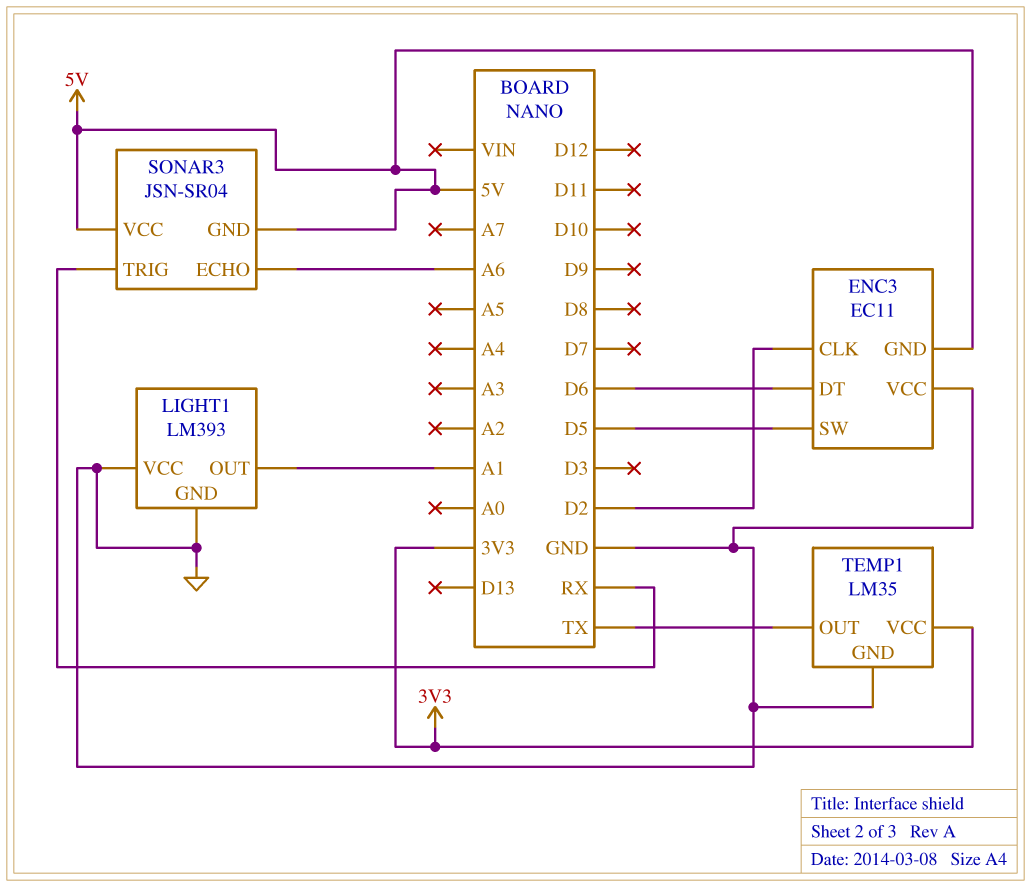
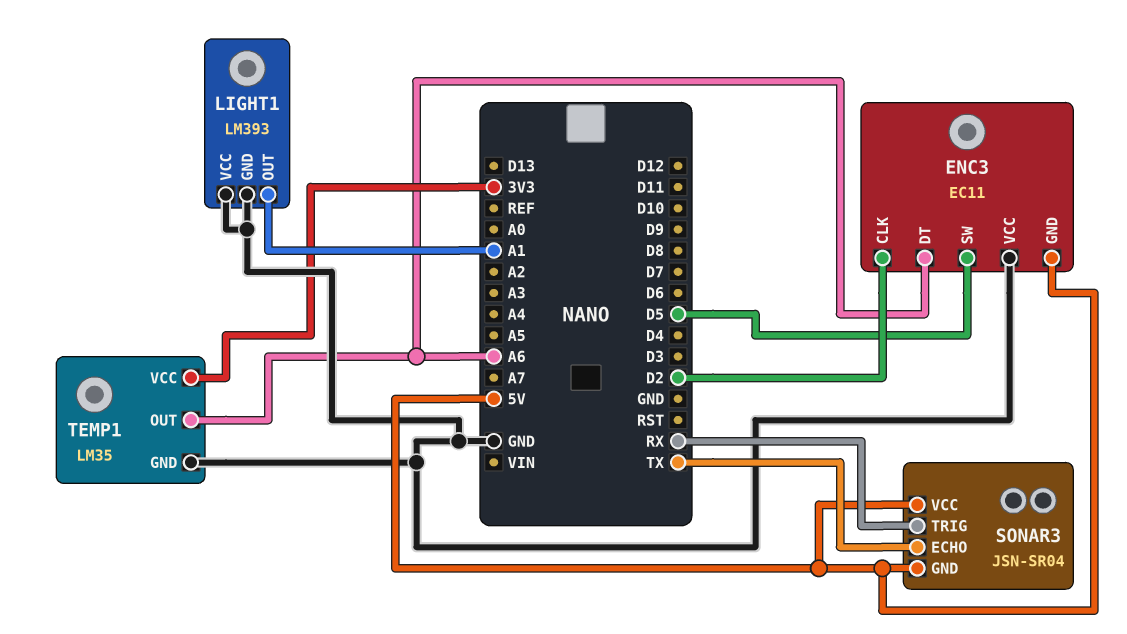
ENC3 pin DT: D6 -> A6
SONAR3 pin ECHO: A6 -> TX
TEMP1 pin OUT: TX -> A6

